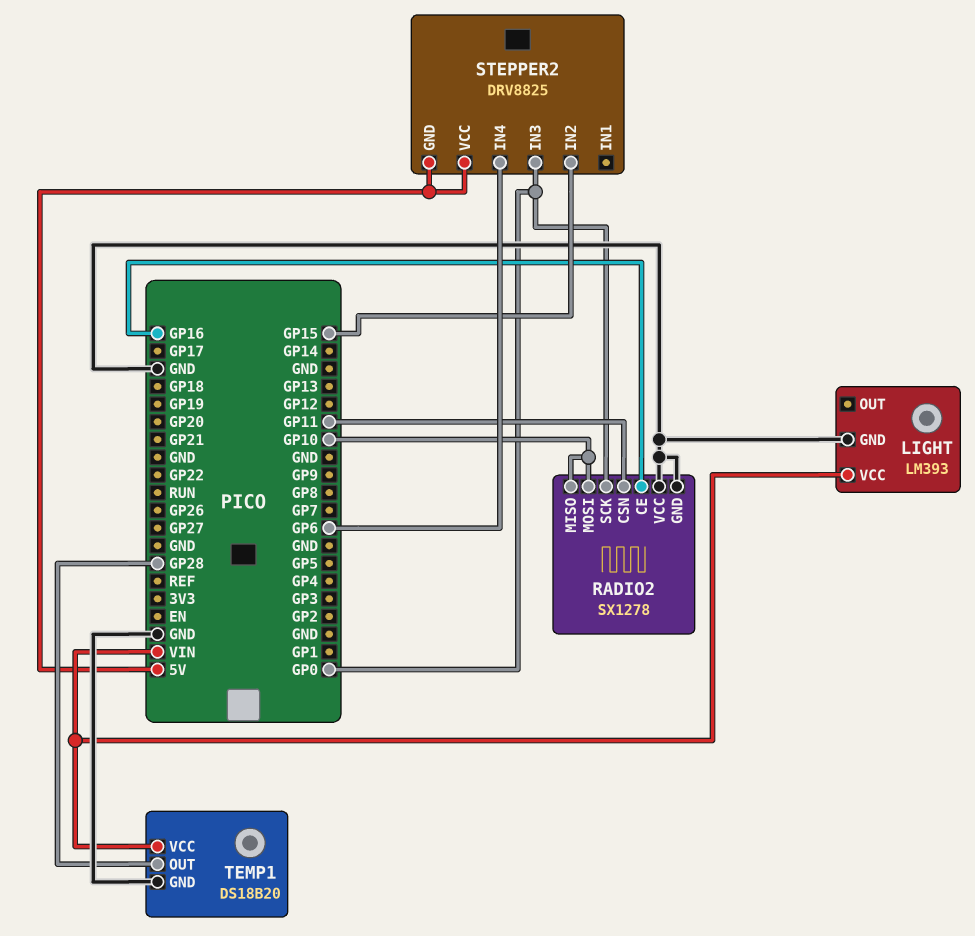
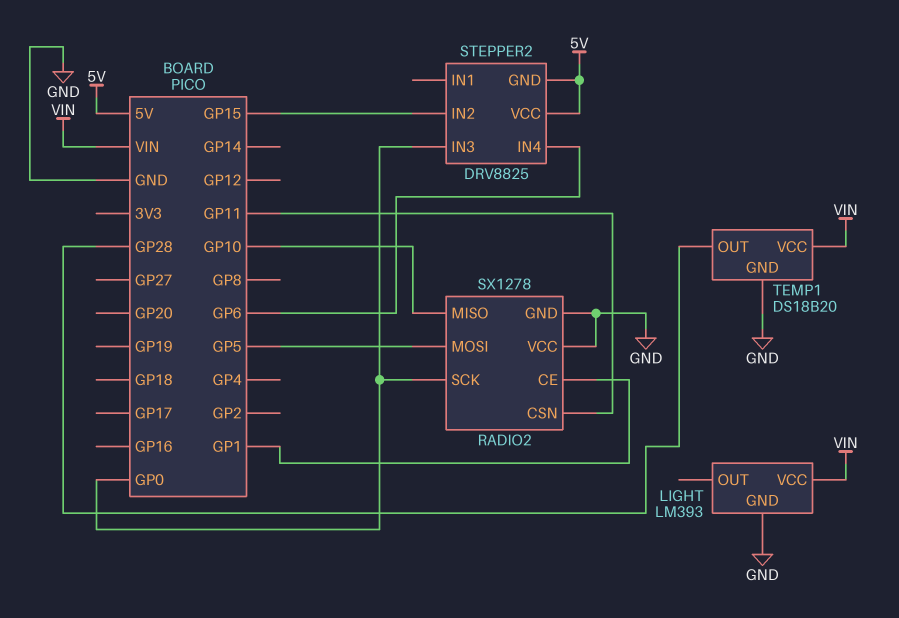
RADIO2 pin CE: GP16 -> GP1
RADIO2 pin MOSI: GP10 -> GP5

